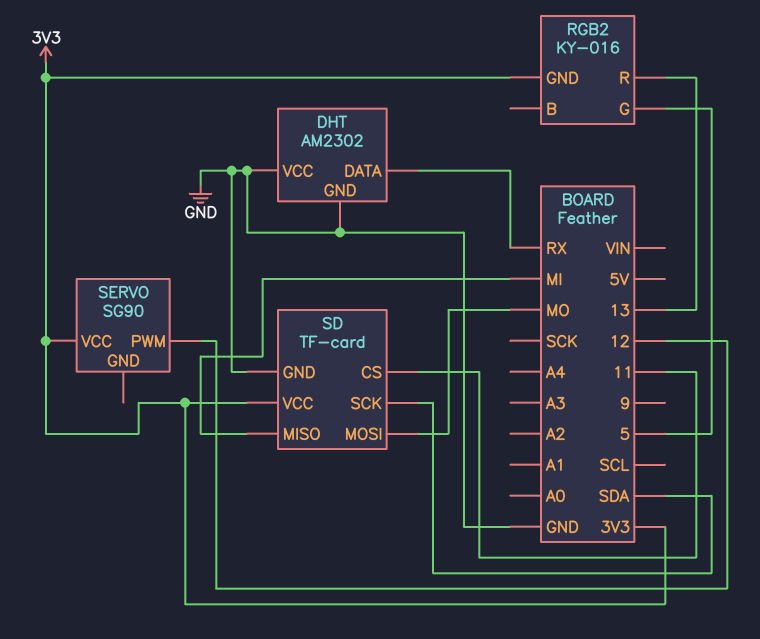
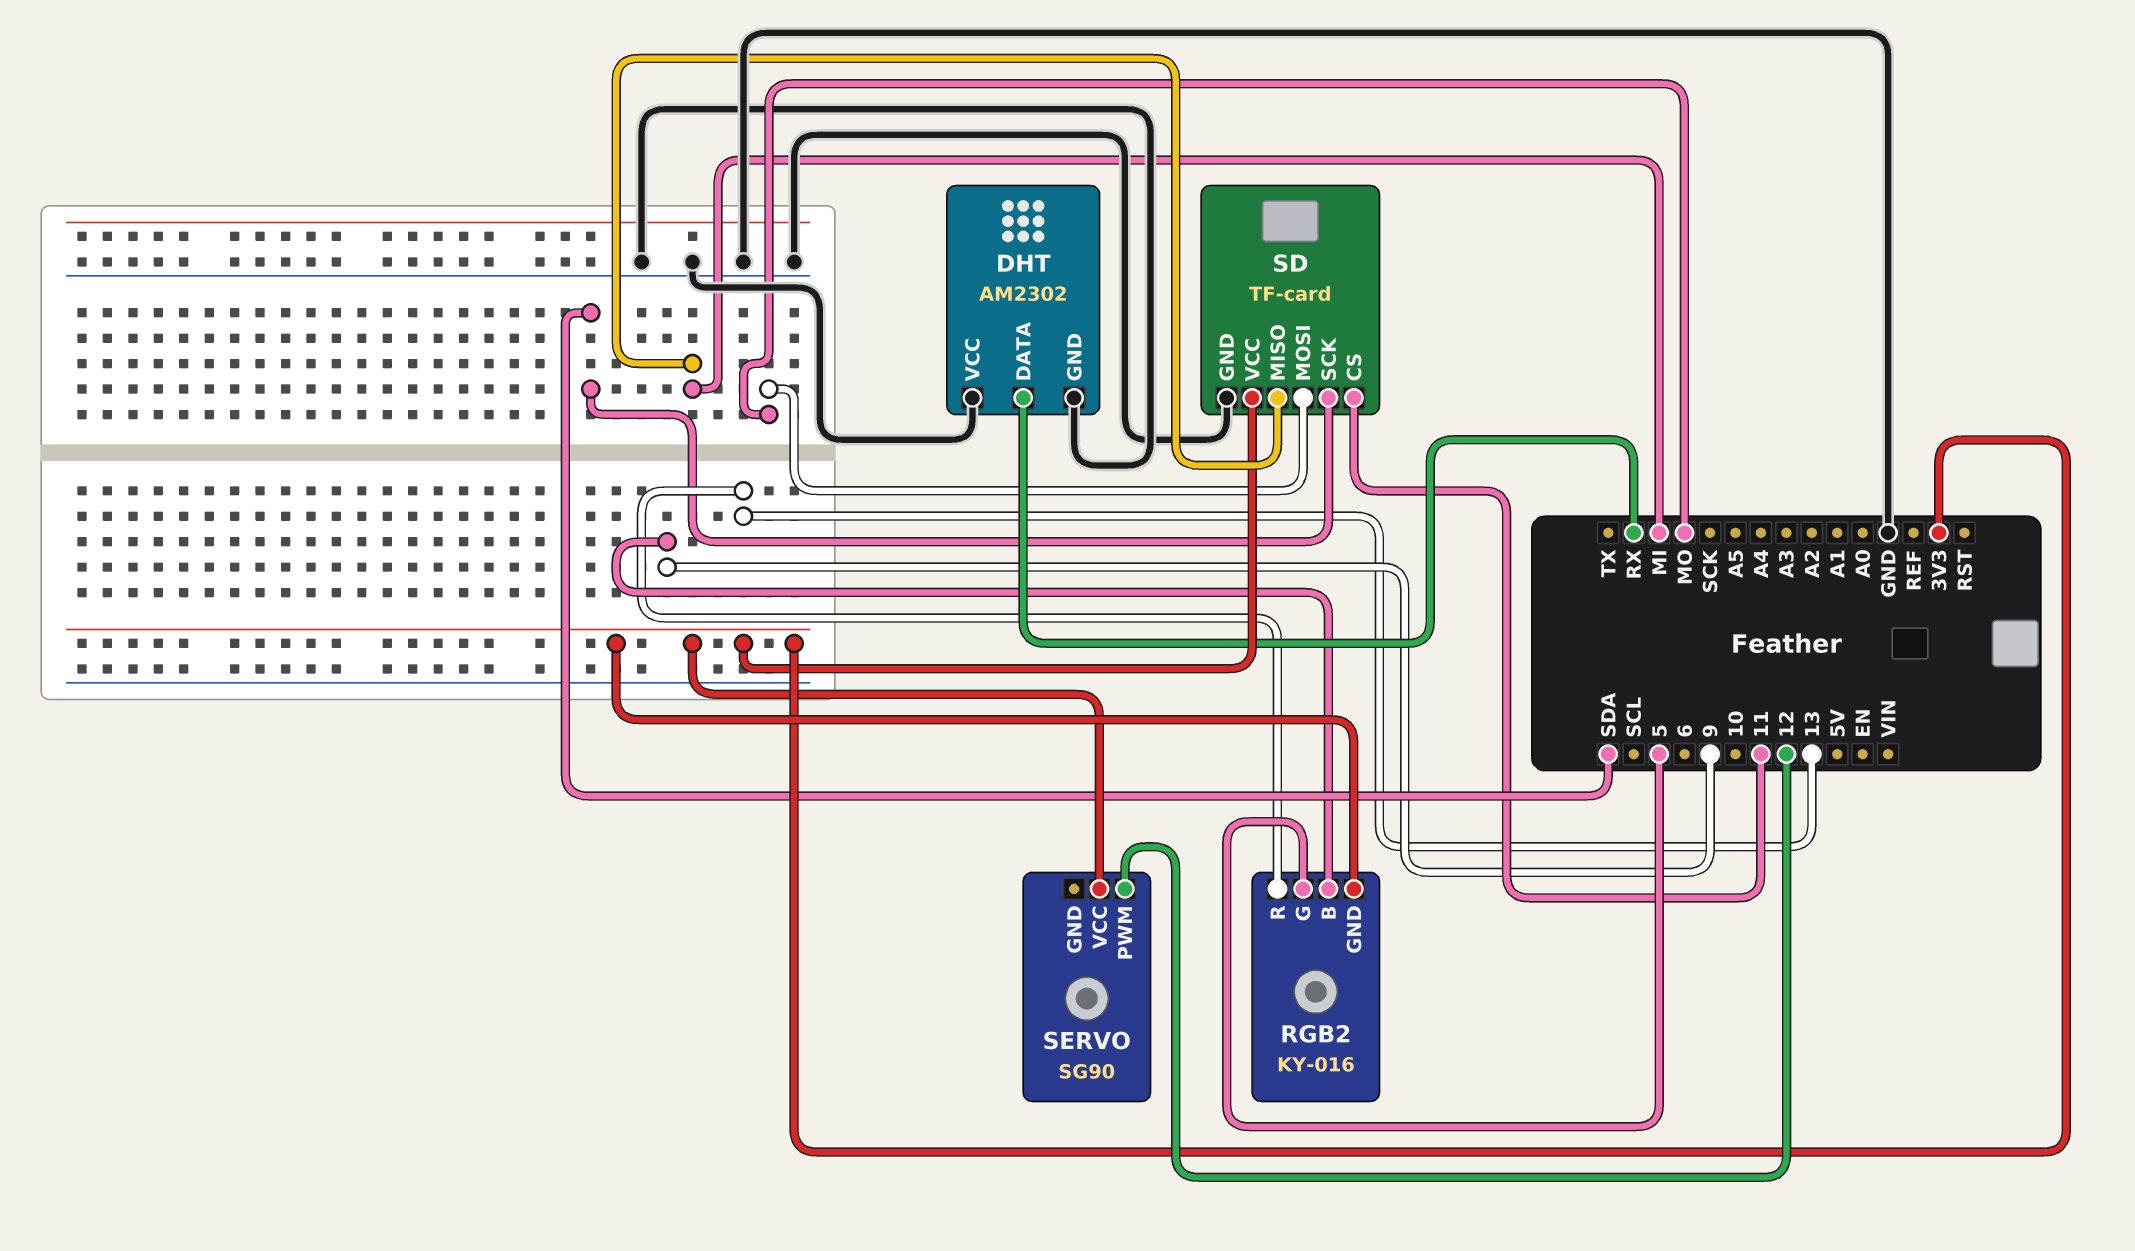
RGB2 pin B: none -> 9

